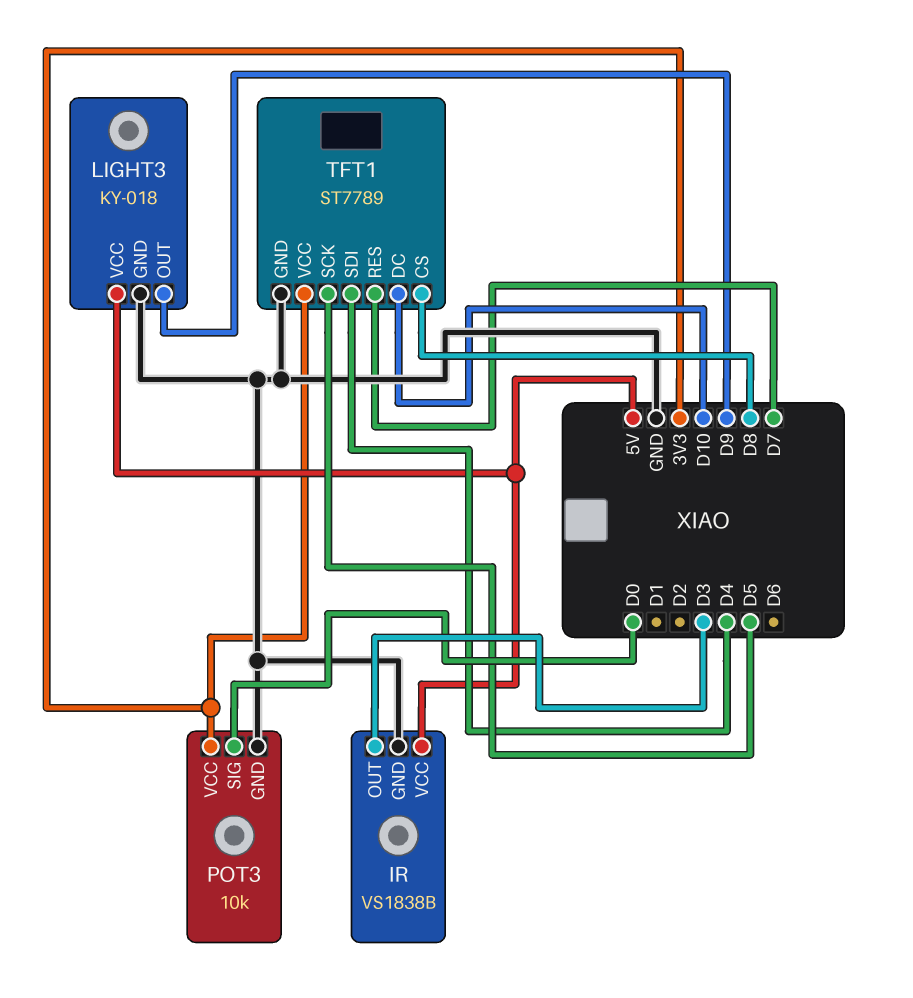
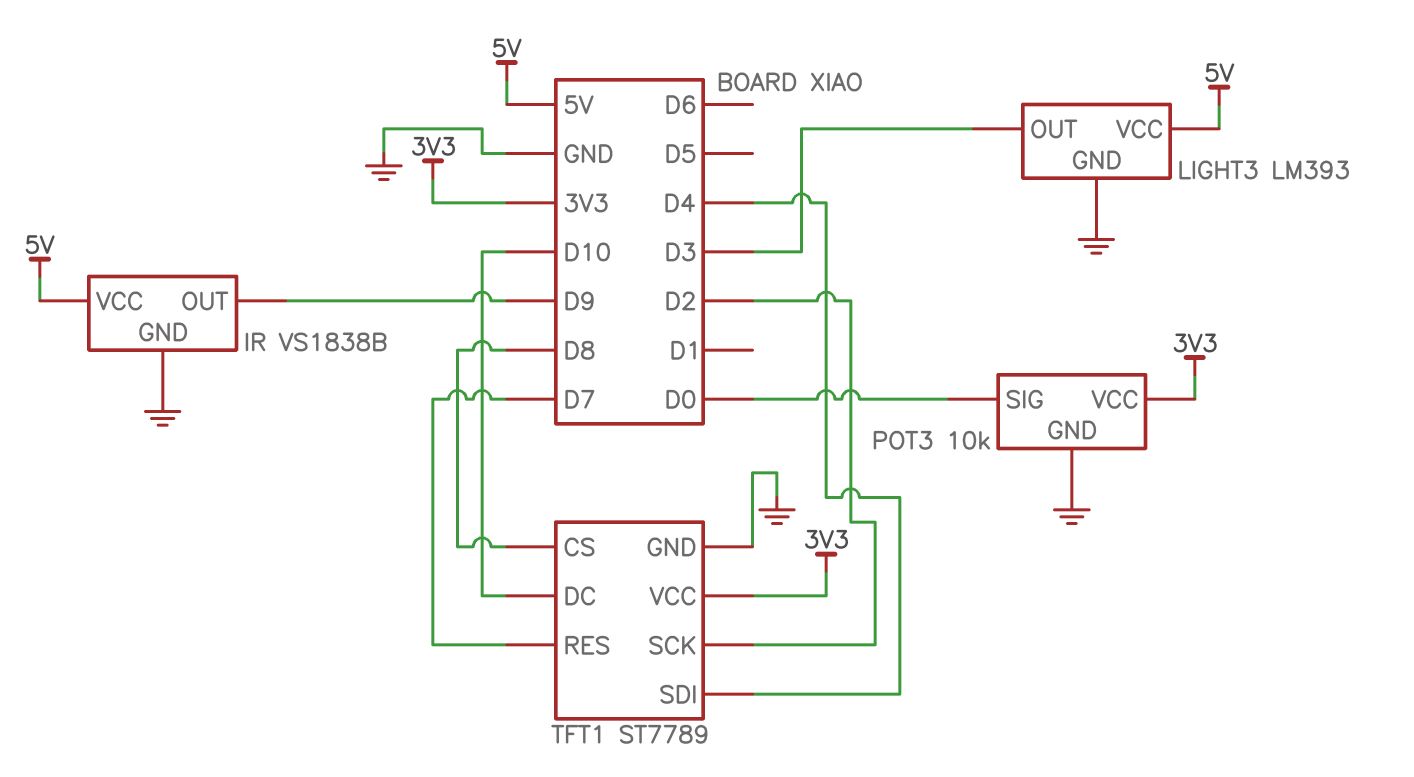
IR pin OUT: D3 -> D9
LIGHT3: KY-018 -> LM393
LIGHT3 pin OUT: D9 -> D3
TFT1 pin SCK: D5 -> D2

